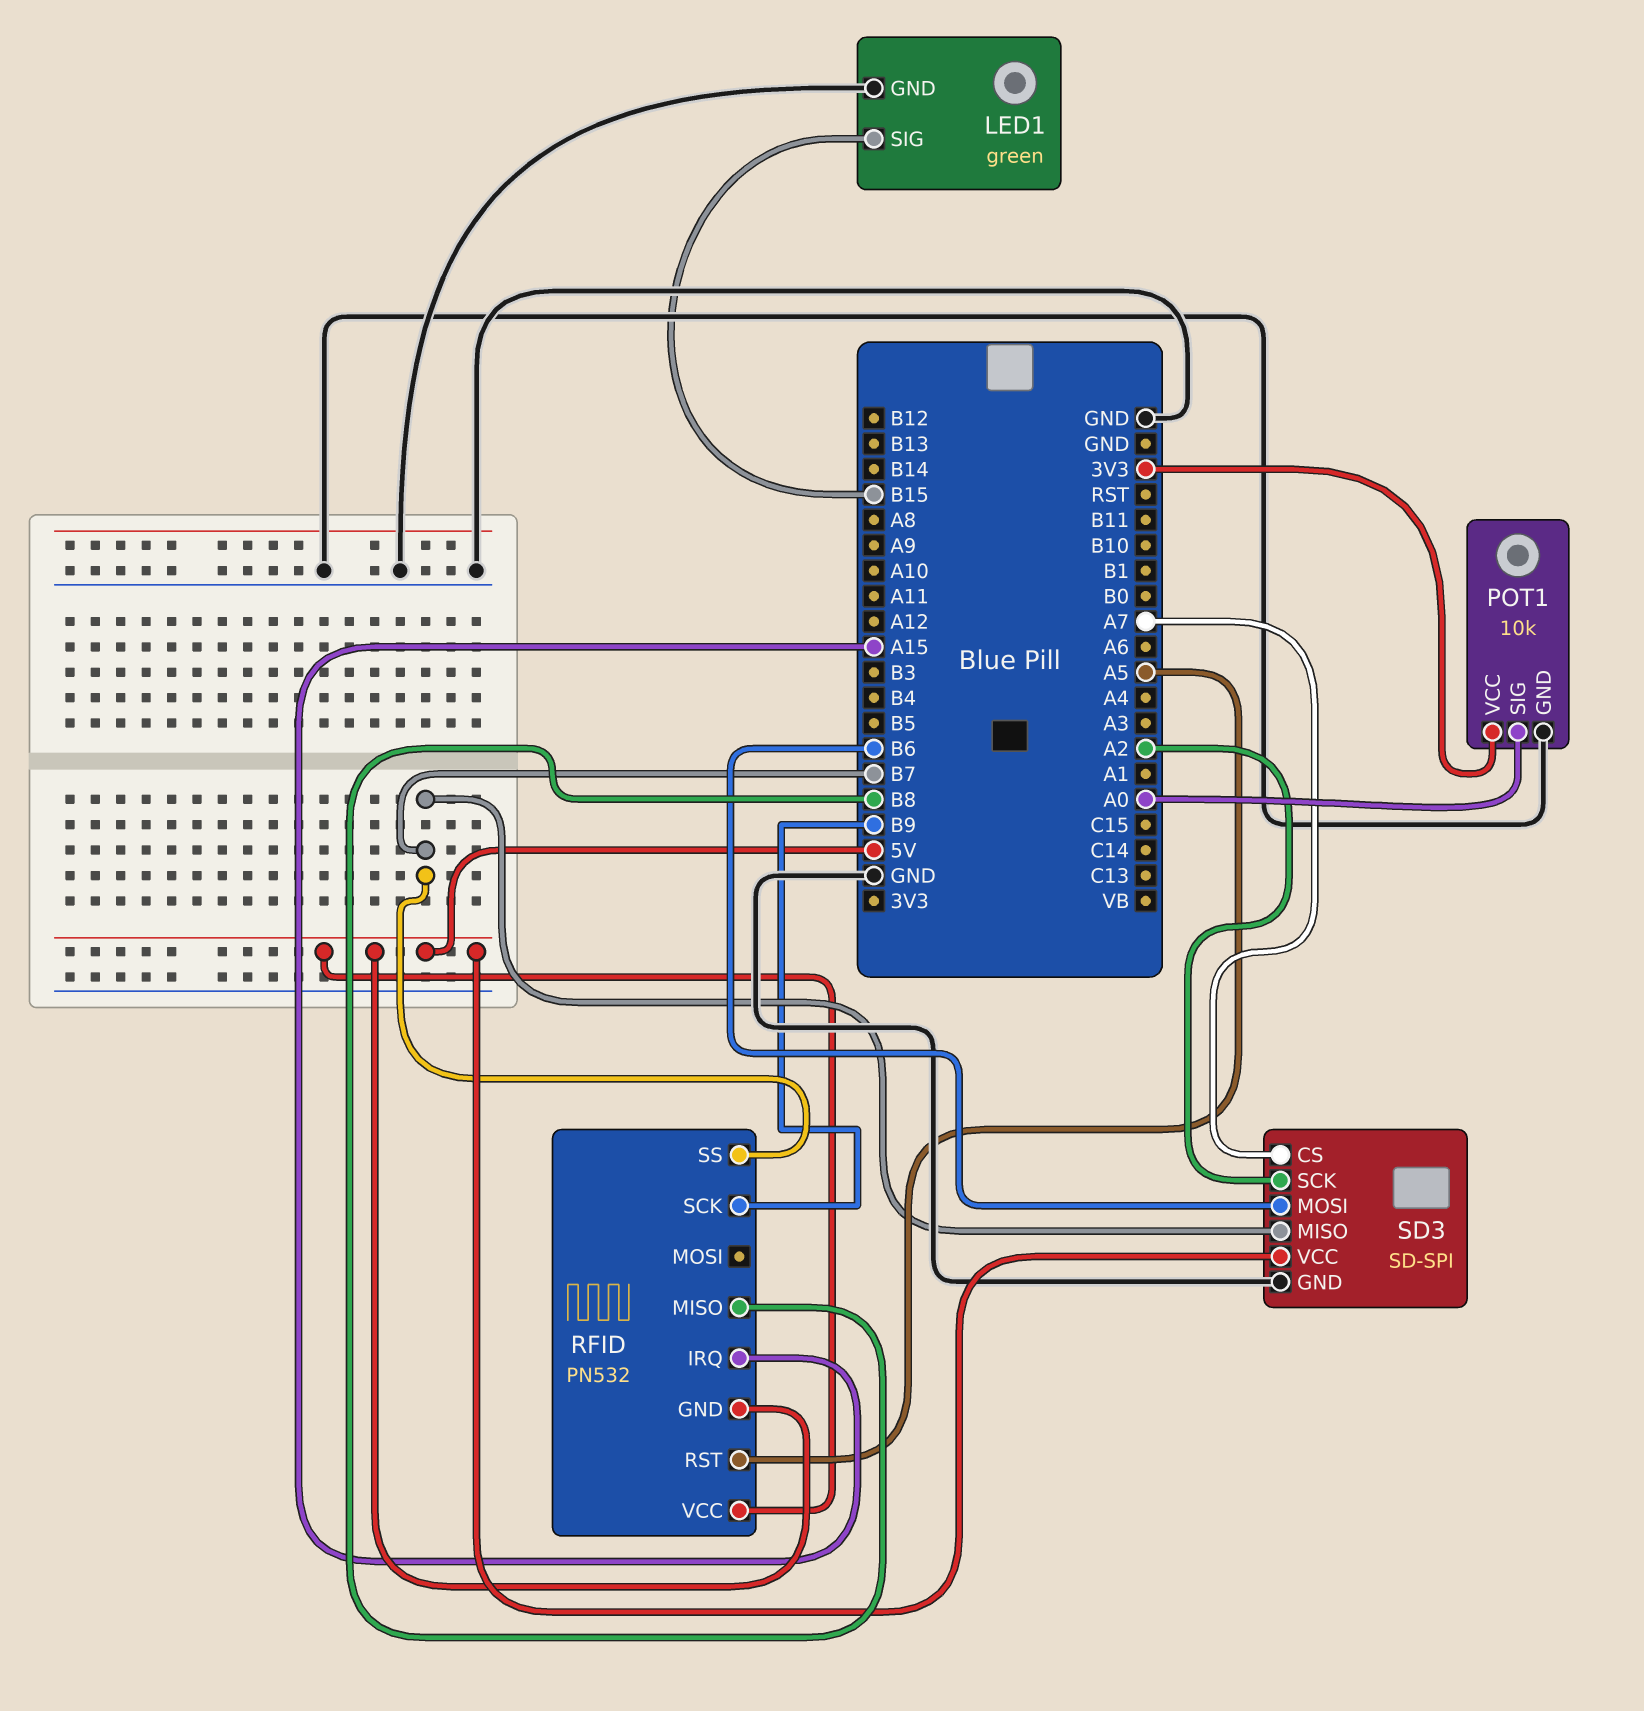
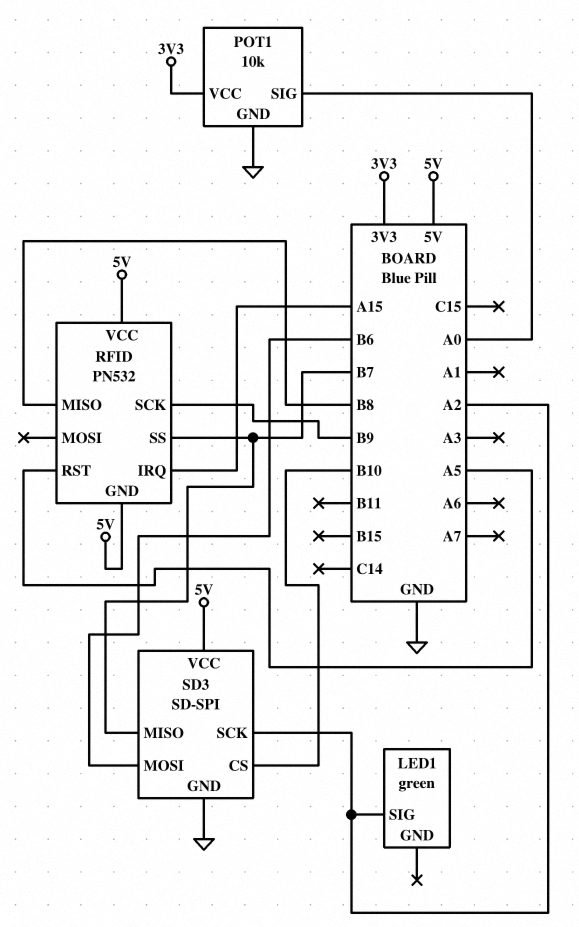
LED1 pin GND: GND -> none
LED1 pin SIG: B15 -> A2
SD3 pin CS: A7 -> B10

